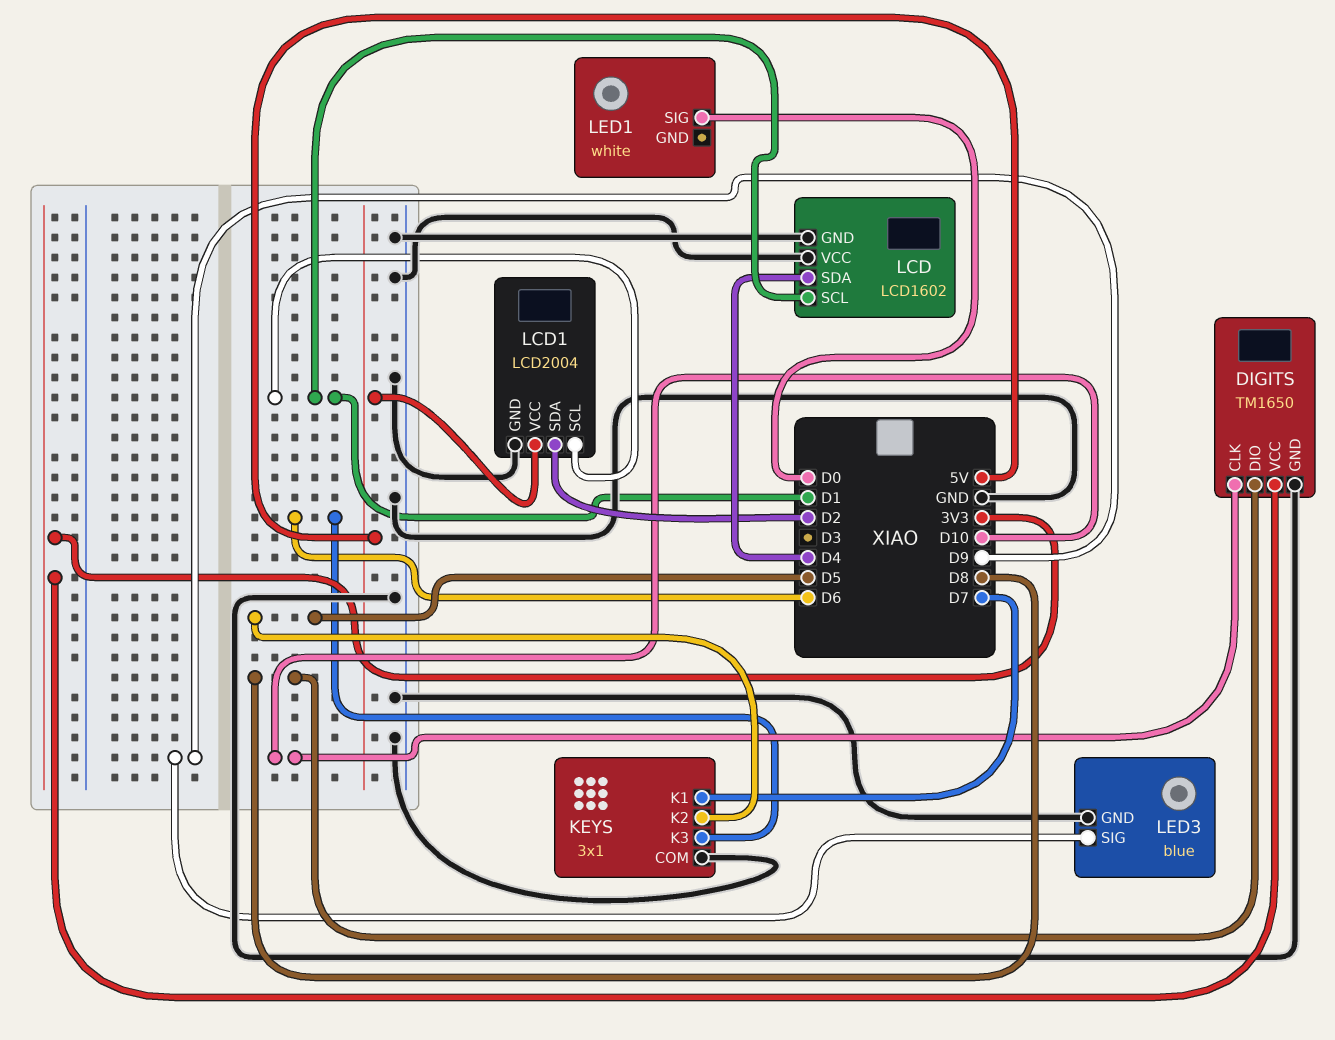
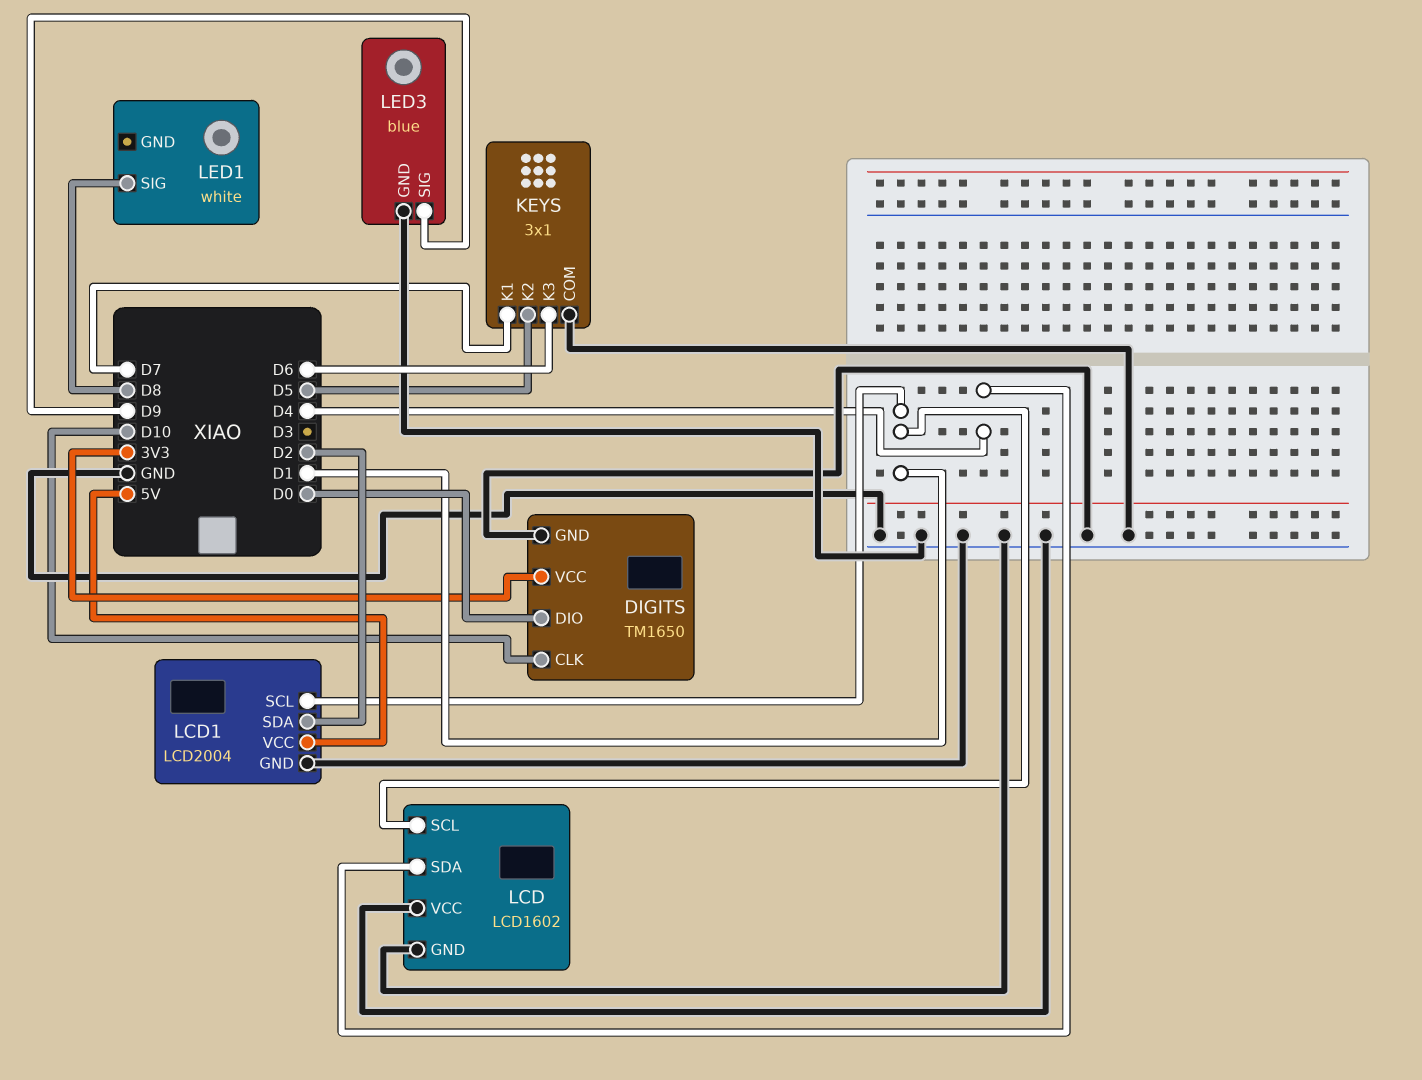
DIGITS pin DIO: D8 -> D0
LED1 pin SIG: D0 -> D8

